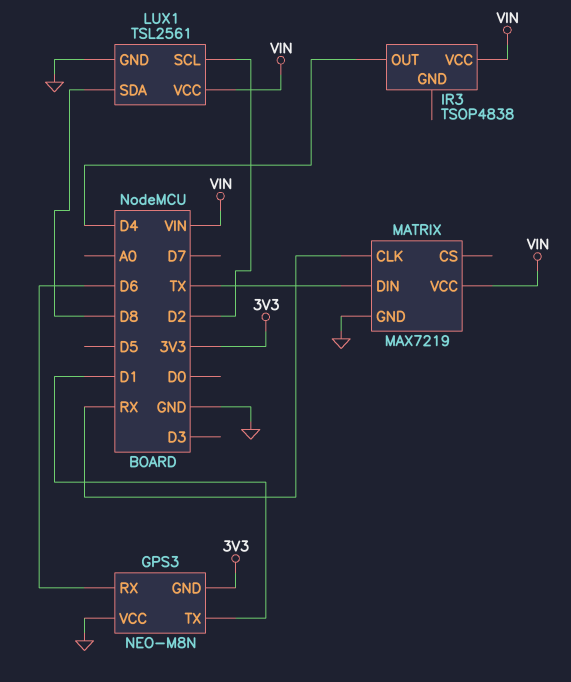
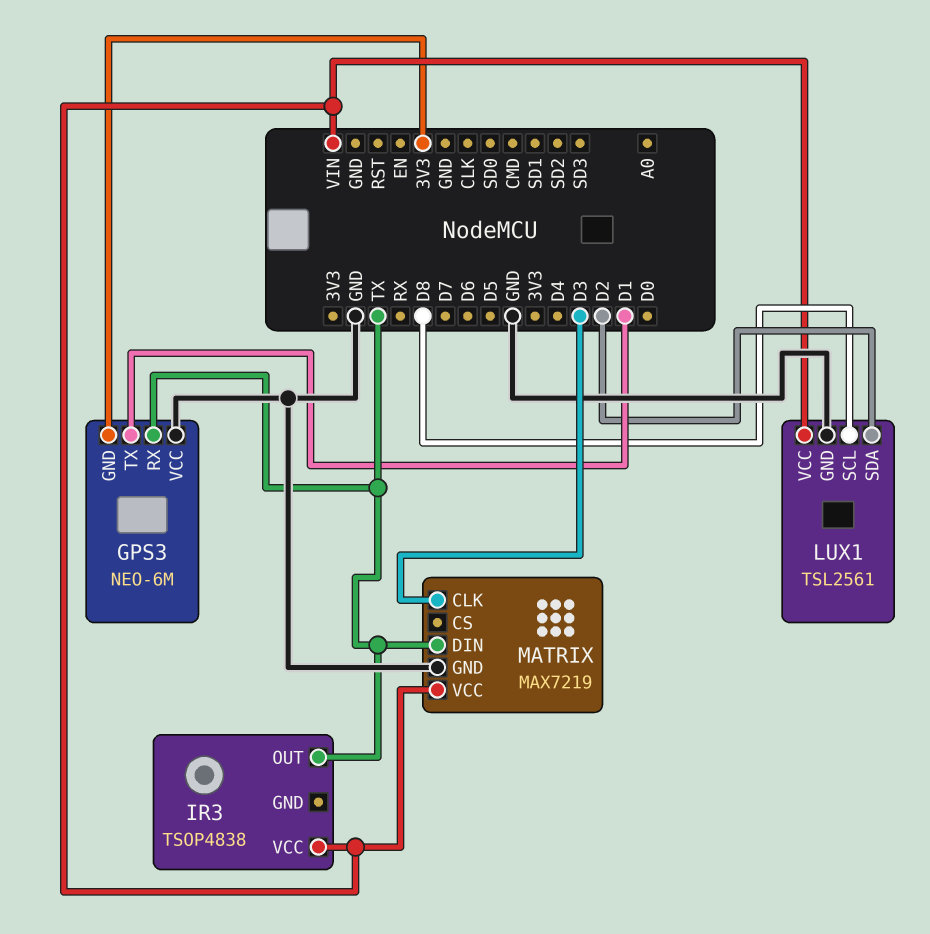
GPS3: NEO-M8N -> NEO-6M
GPS3 pin RX: D6 -> TX
IR3 pin OUT: D4 -> TX
LUX1 pin SCL: D2 -> D8
LUX1 pin SDA: D8 -> D2
MATRIX pin CLK: RX -> D3

